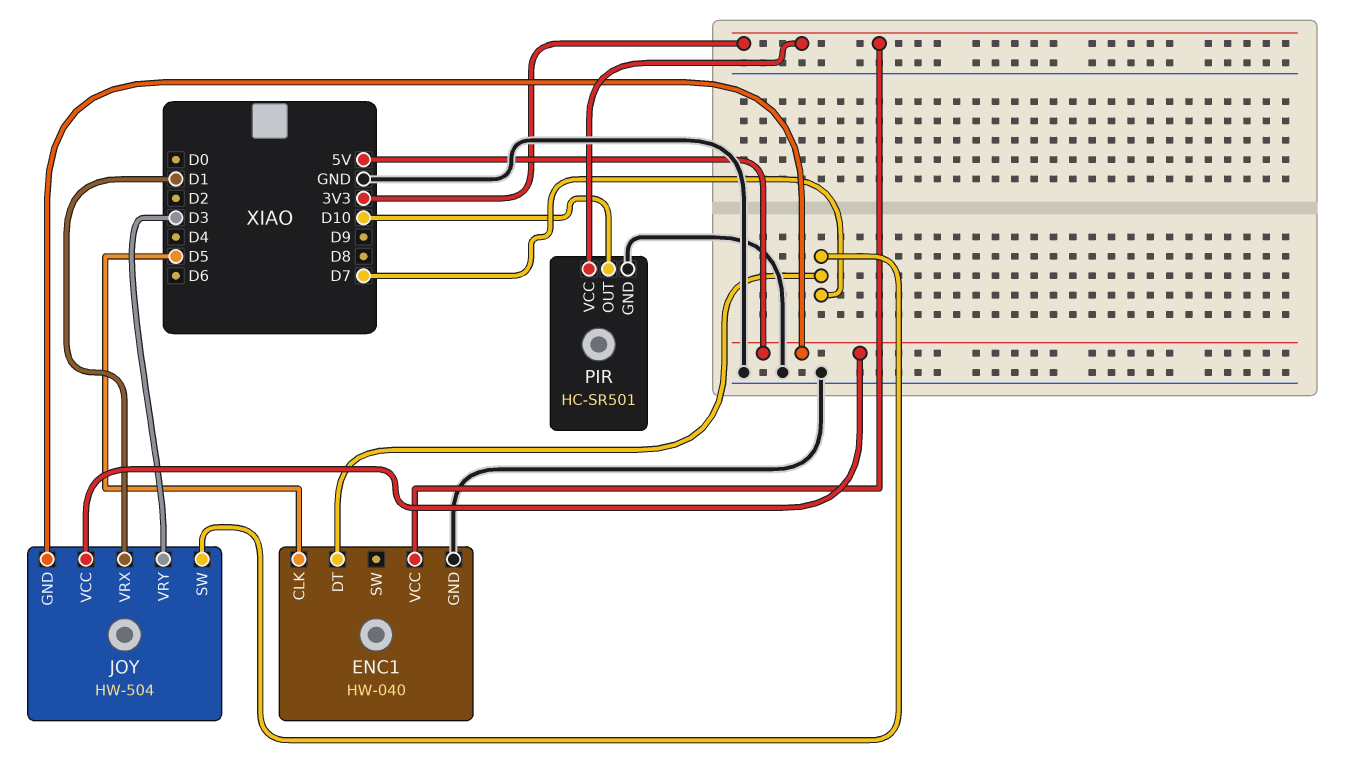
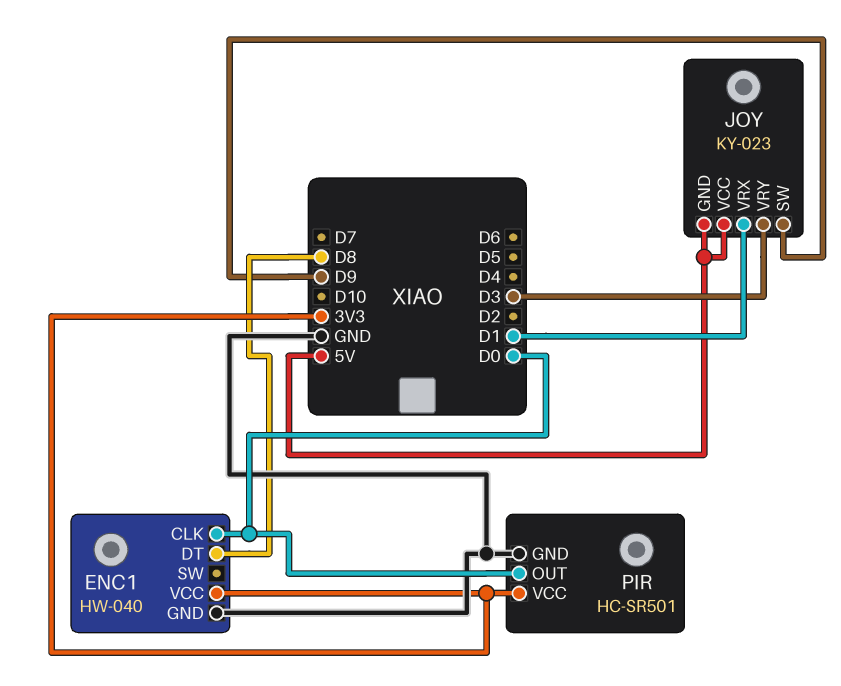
ENC1 pin CLK: D5 -> D0
ENC1 pin DT: D7 -> D8
JOY: HW-504 -> KY-023
JOY pin SW: D7 -> D9
PIR pin OUT: D10 -> D0

